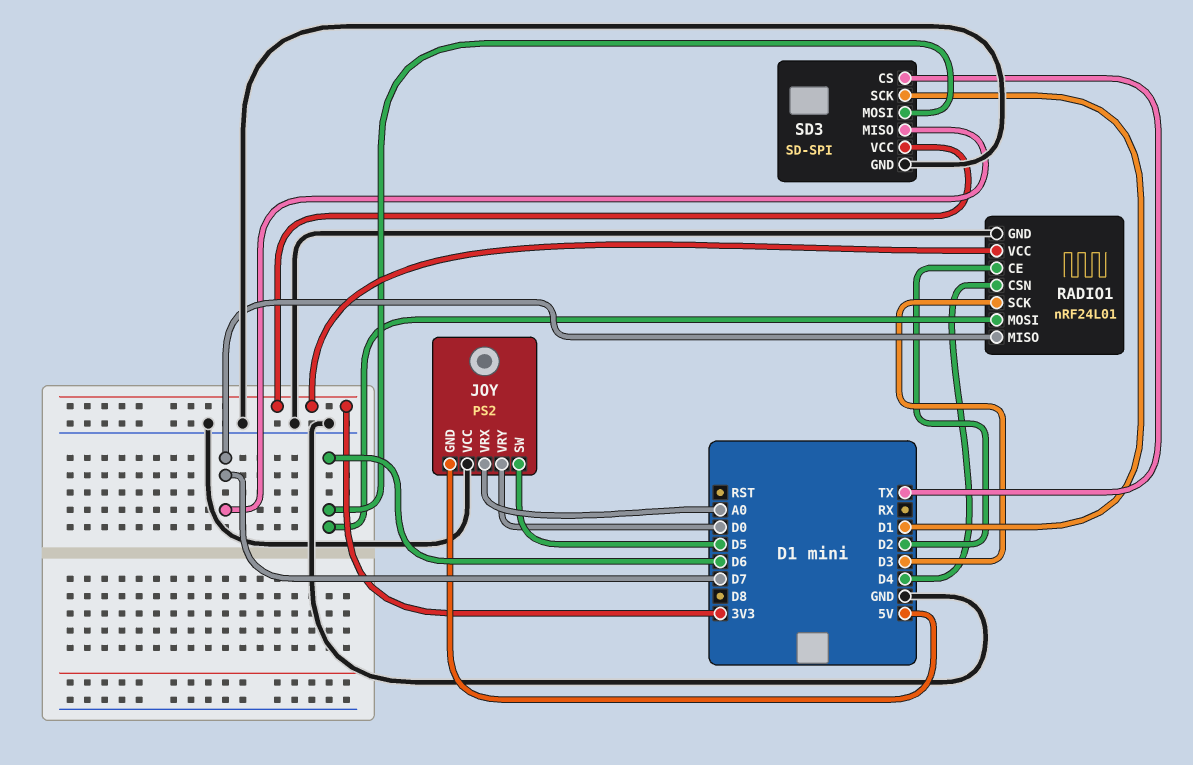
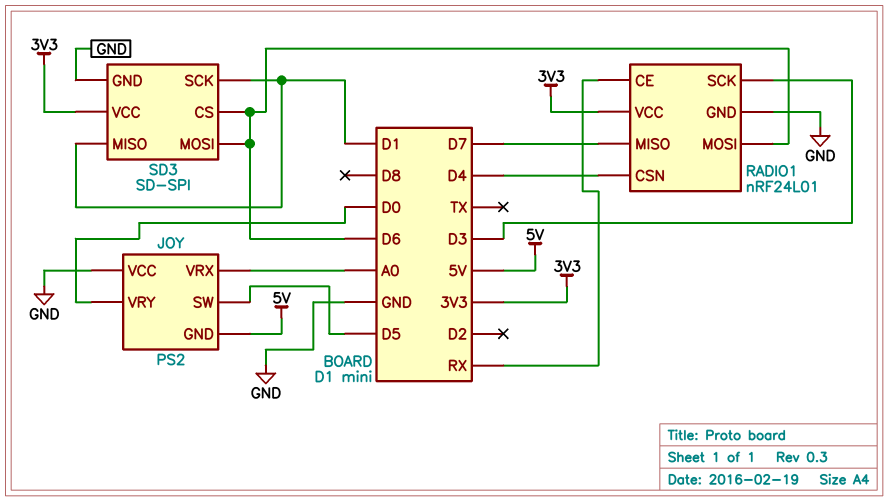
RADIO1 pin CE: D2 -> RX
SD3 pin CS: TX -> D6
SD3 pin MISO: D7 -> D1

